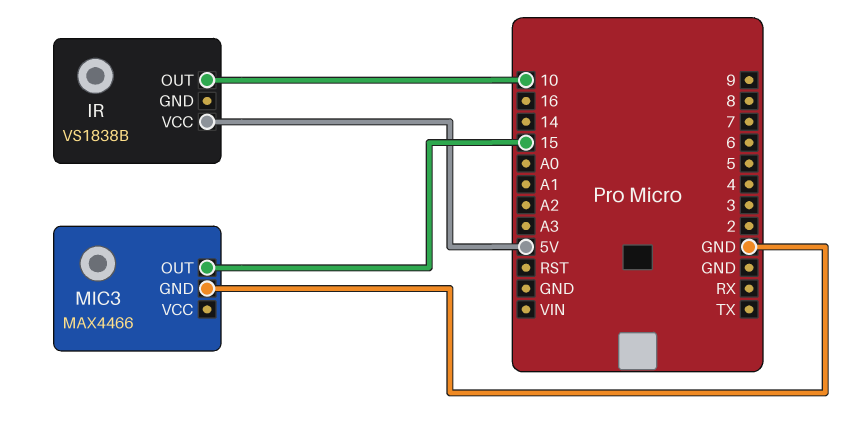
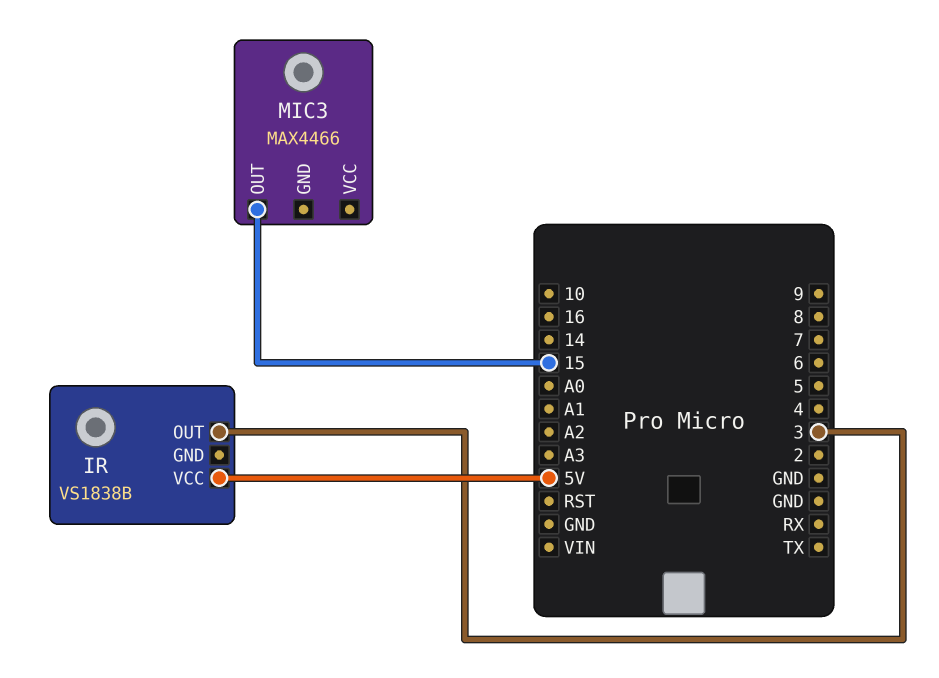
IR pin OUT: 10 -> 3
MIC3 pin GND: GND -> none

